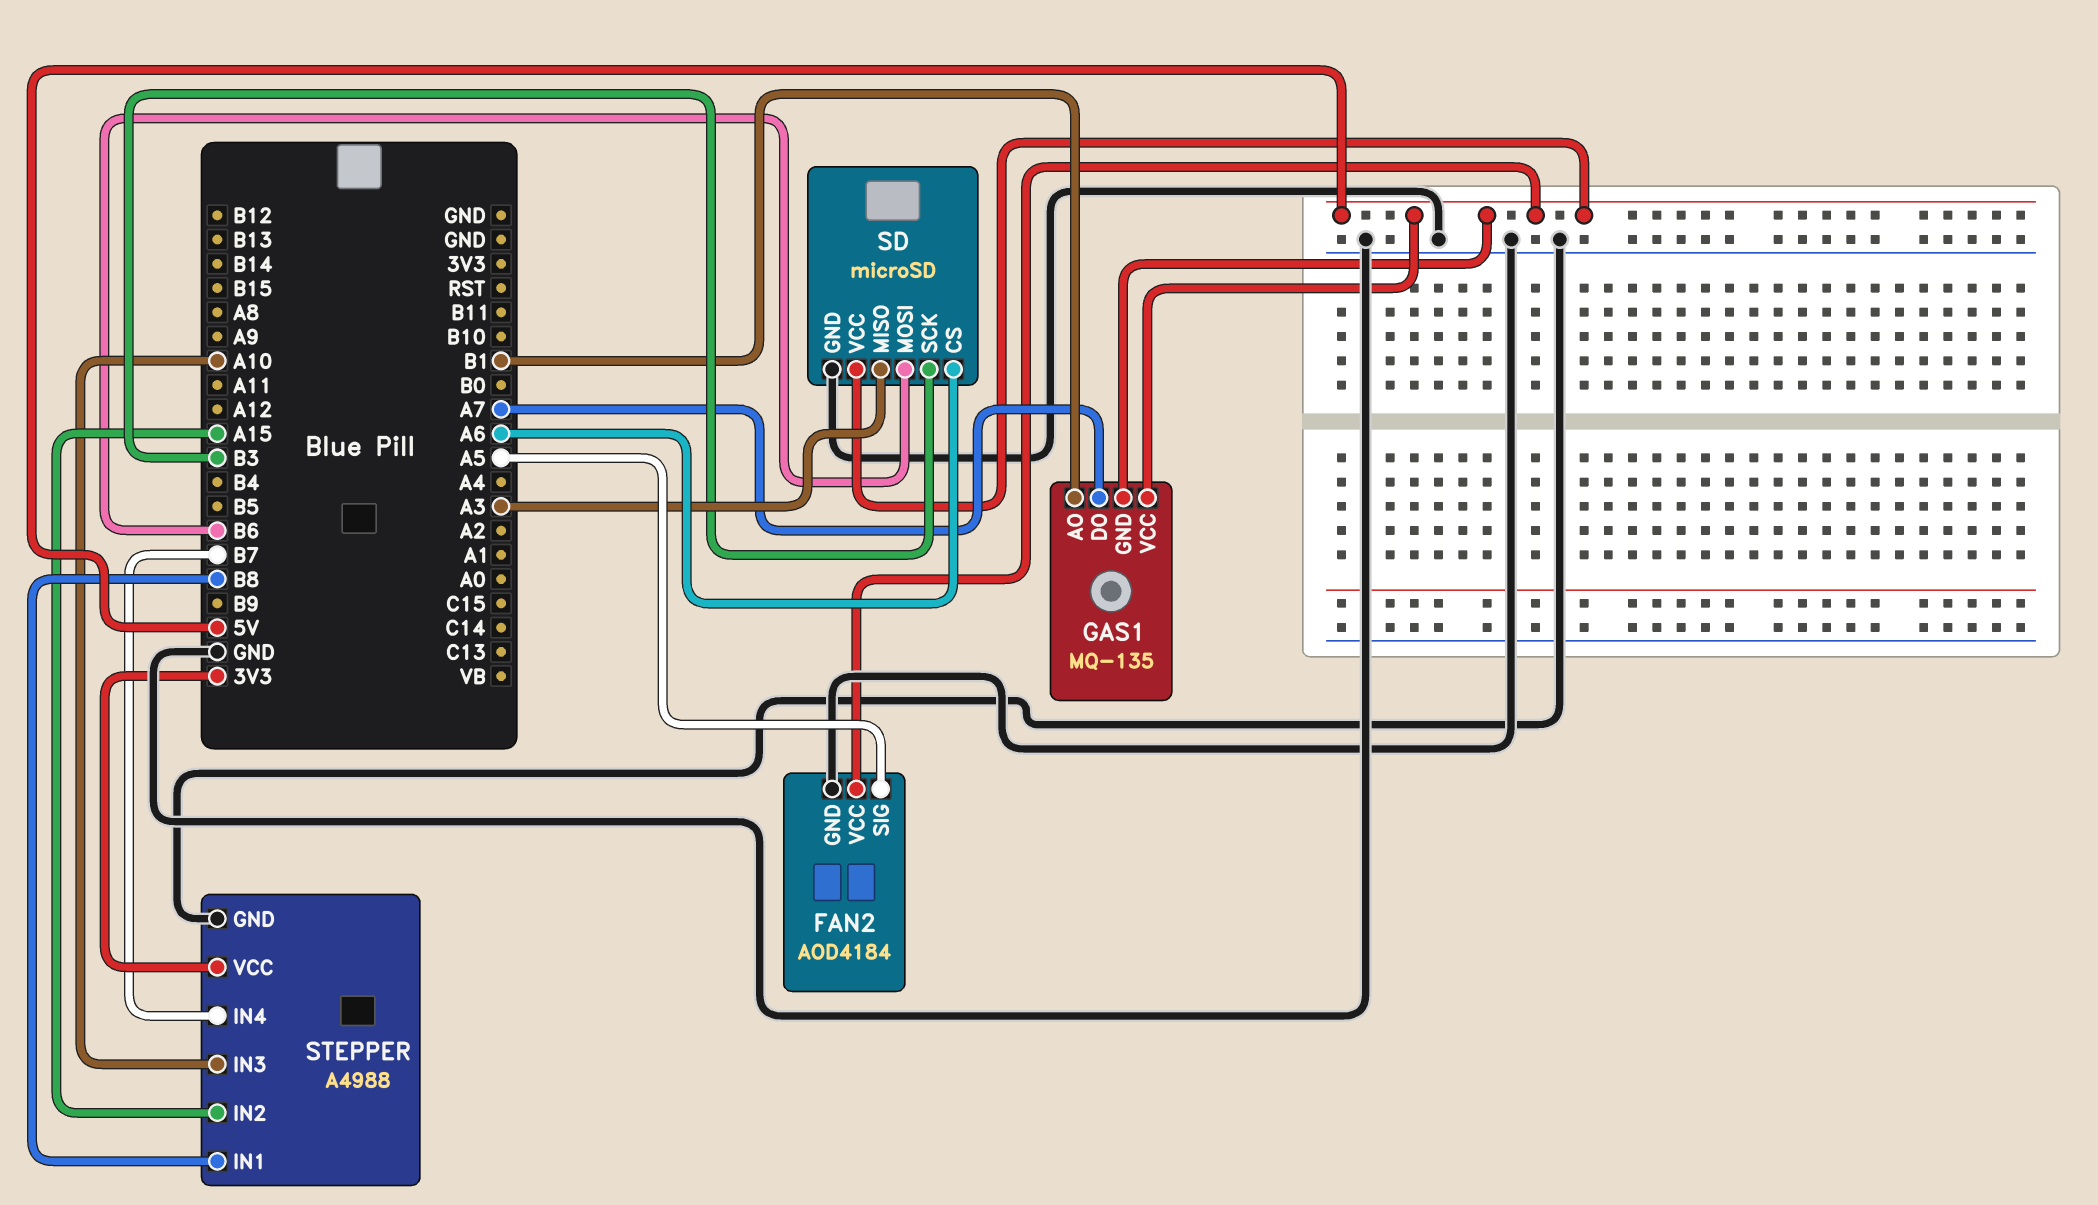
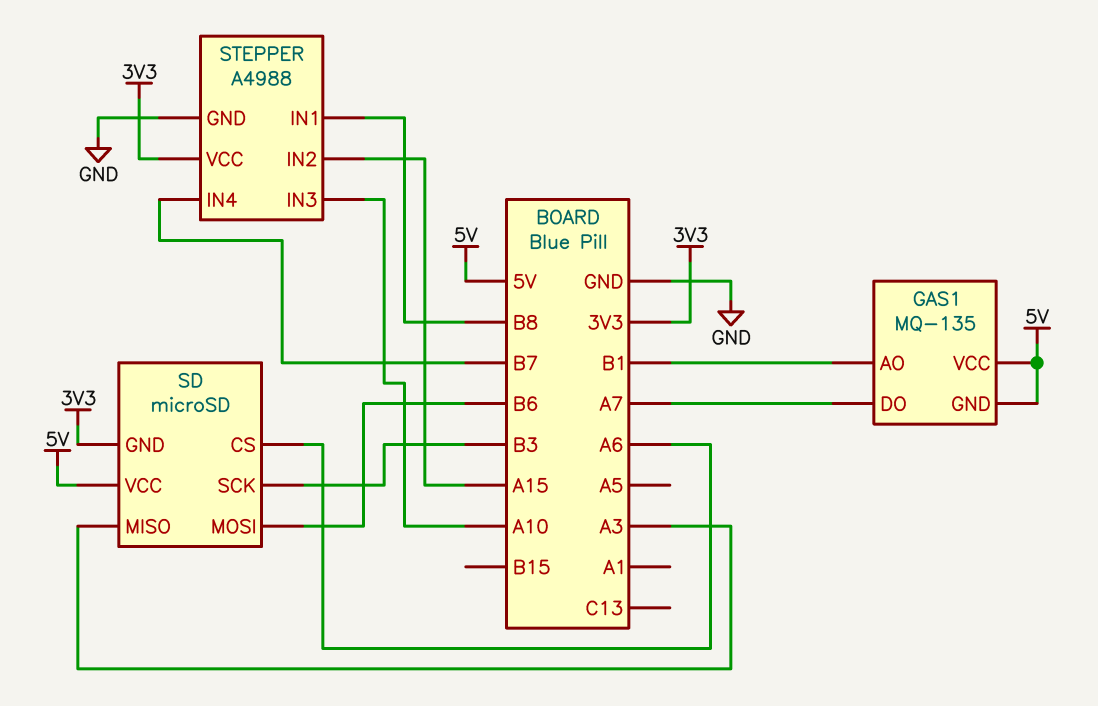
FAN2: AOD4184 -> none
FAN2 pin GND: GND -> none
FAN2 pin SIG: A5 -> none
FAN2 pin VCC: 5V -> none
SD pin GND: GND -> 3V3

